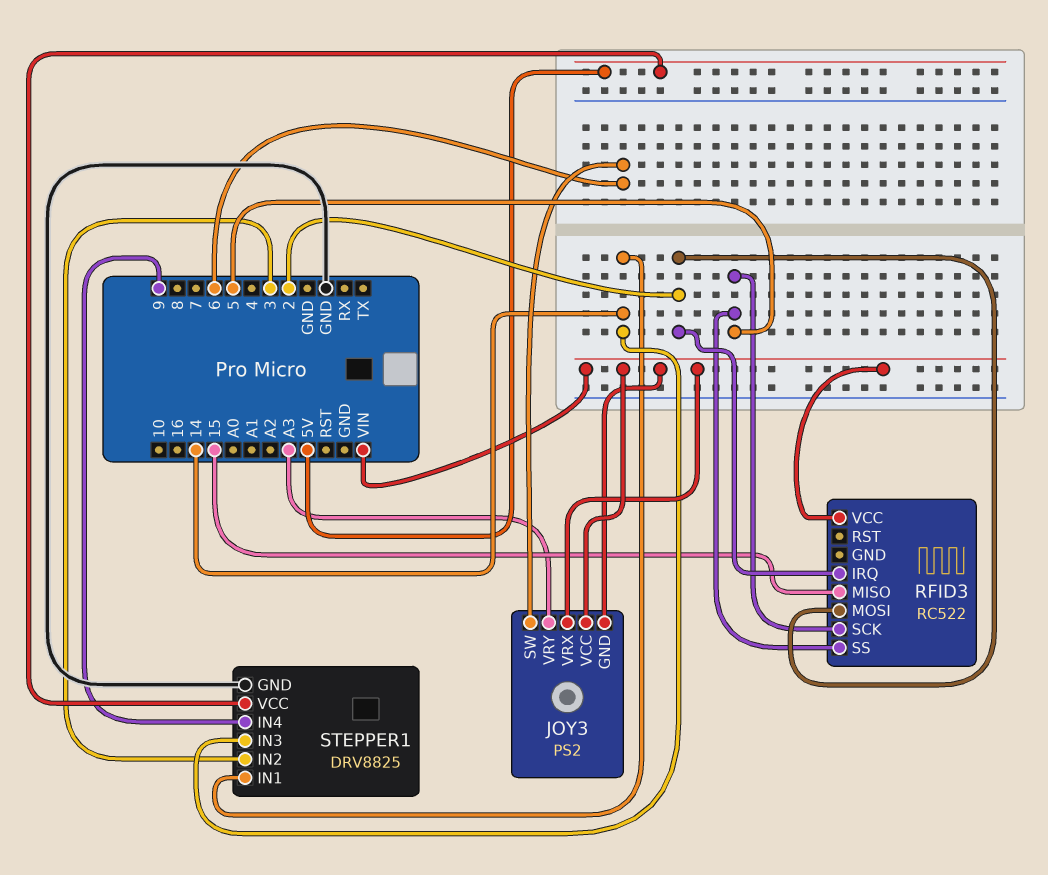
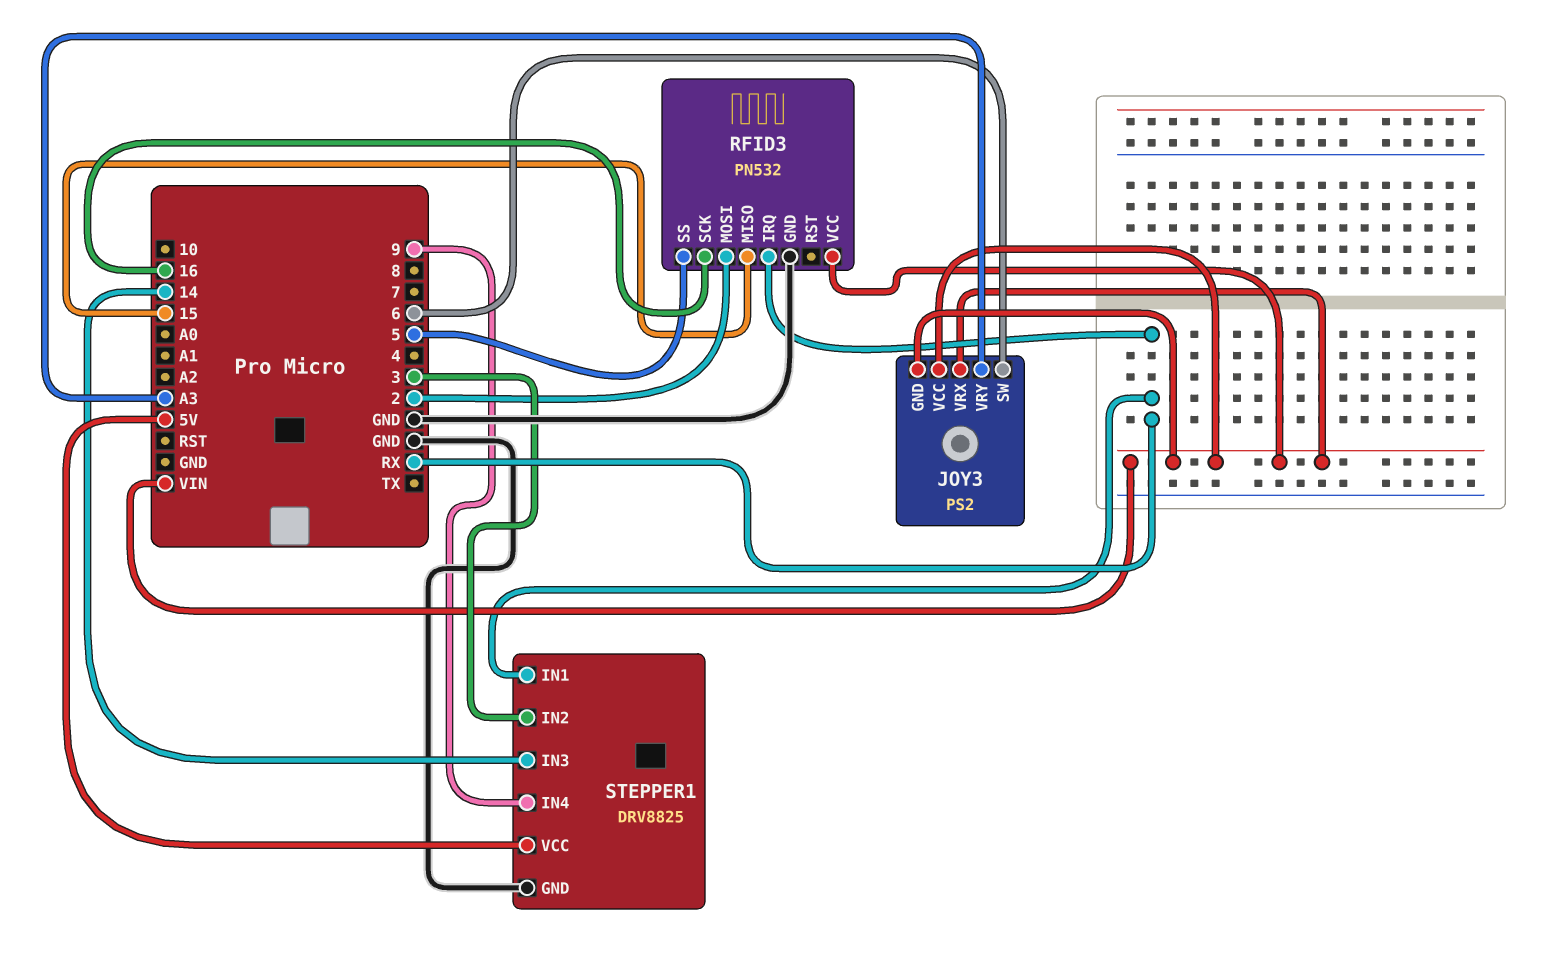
RFID3: RC522 -> PN532
RFID3 pin GND: none -> GND
RFID3 pin IRQ: 2 -> RX
RFID3 pin SCK: 5 -> 16
STEPPER1 pin IN1: 14 -> RX

